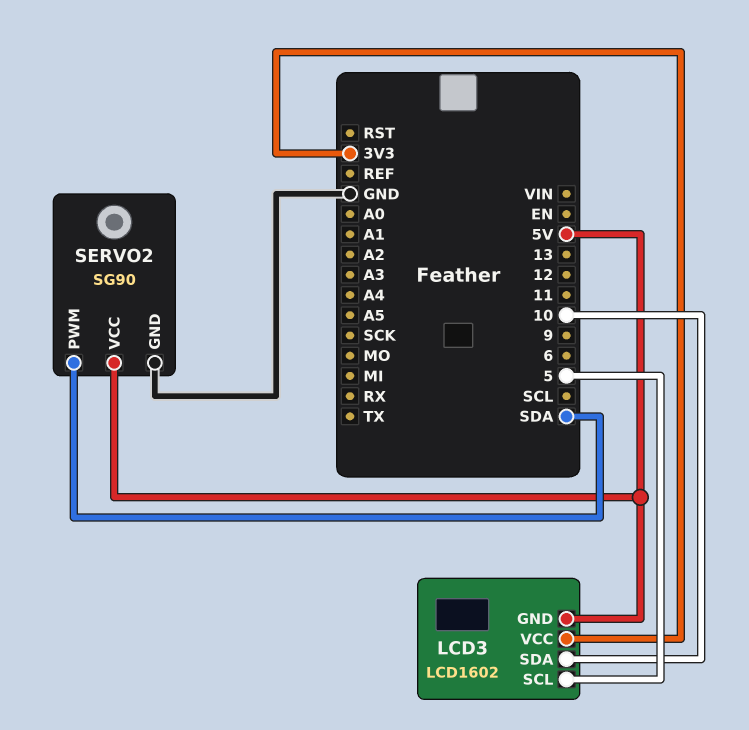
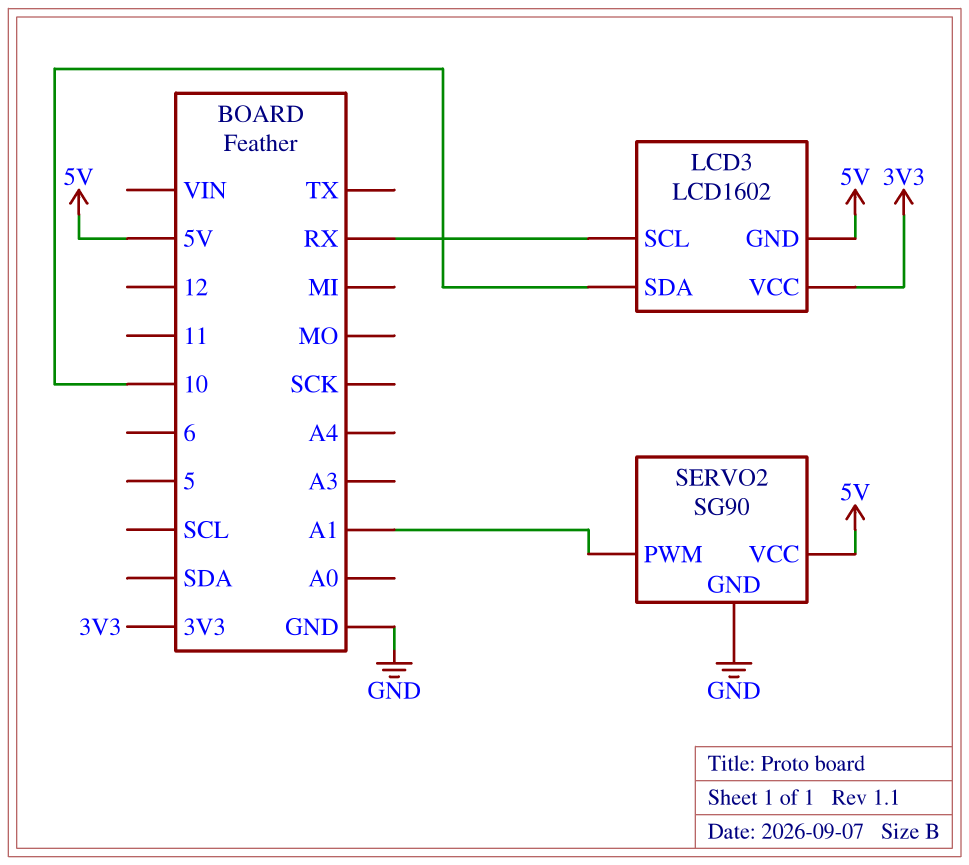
LCD3 pin SCL: 5 -> RX
SERVO2 pin PWM: SDA -> A1

